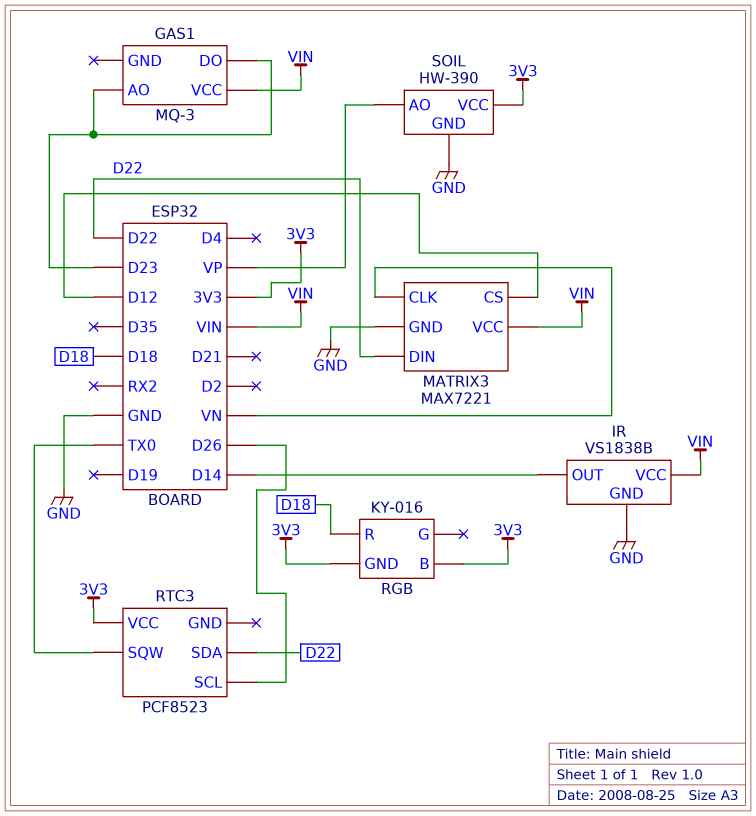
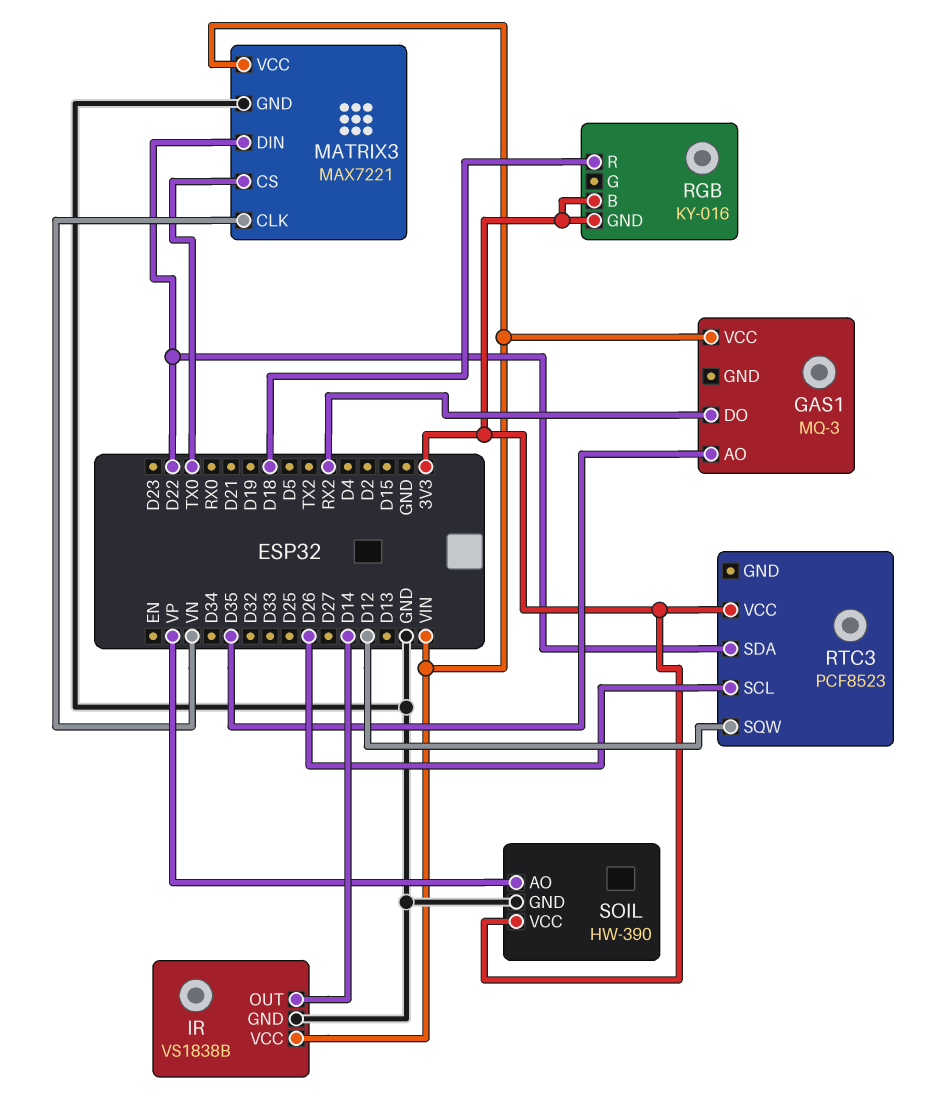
GAS1 pin AO: D23 -> D35
GAS1 pin DO: D23 -> RX2
MATRIX3 pin CS: D12 -> TX0
RTC3 pin SQW: TX0 -> D12

